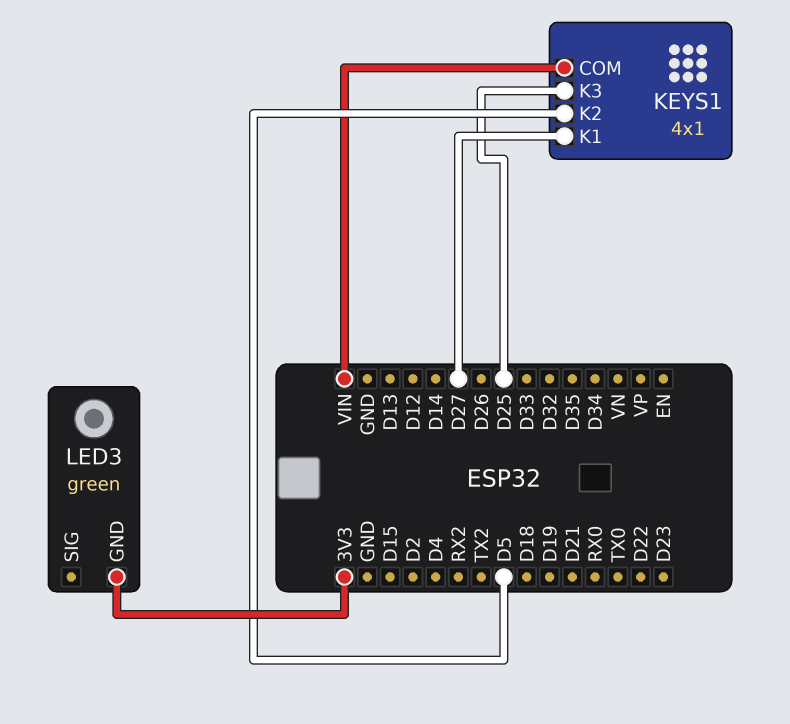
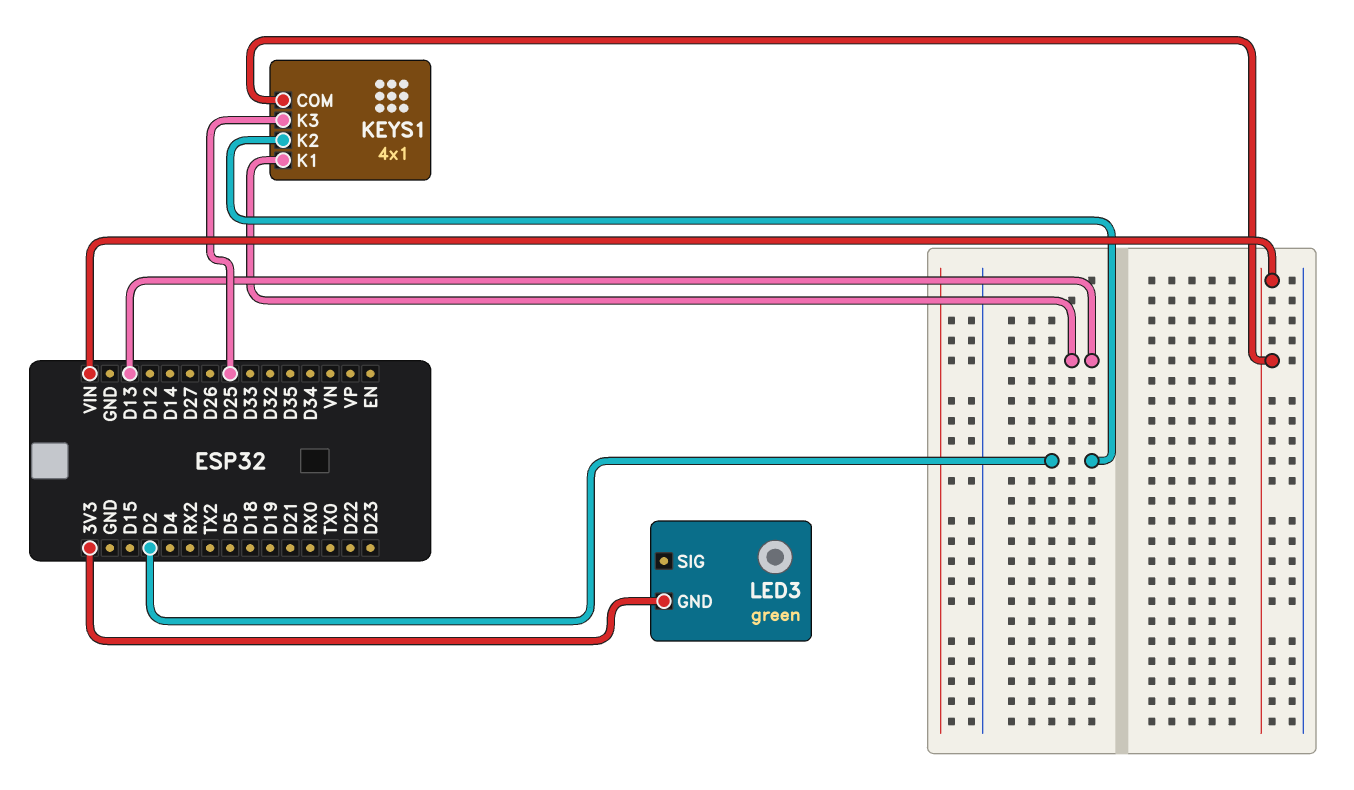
KEYS1 pin K1: D27 -> D13
KEYS1 pin K2: D5 -> D2

